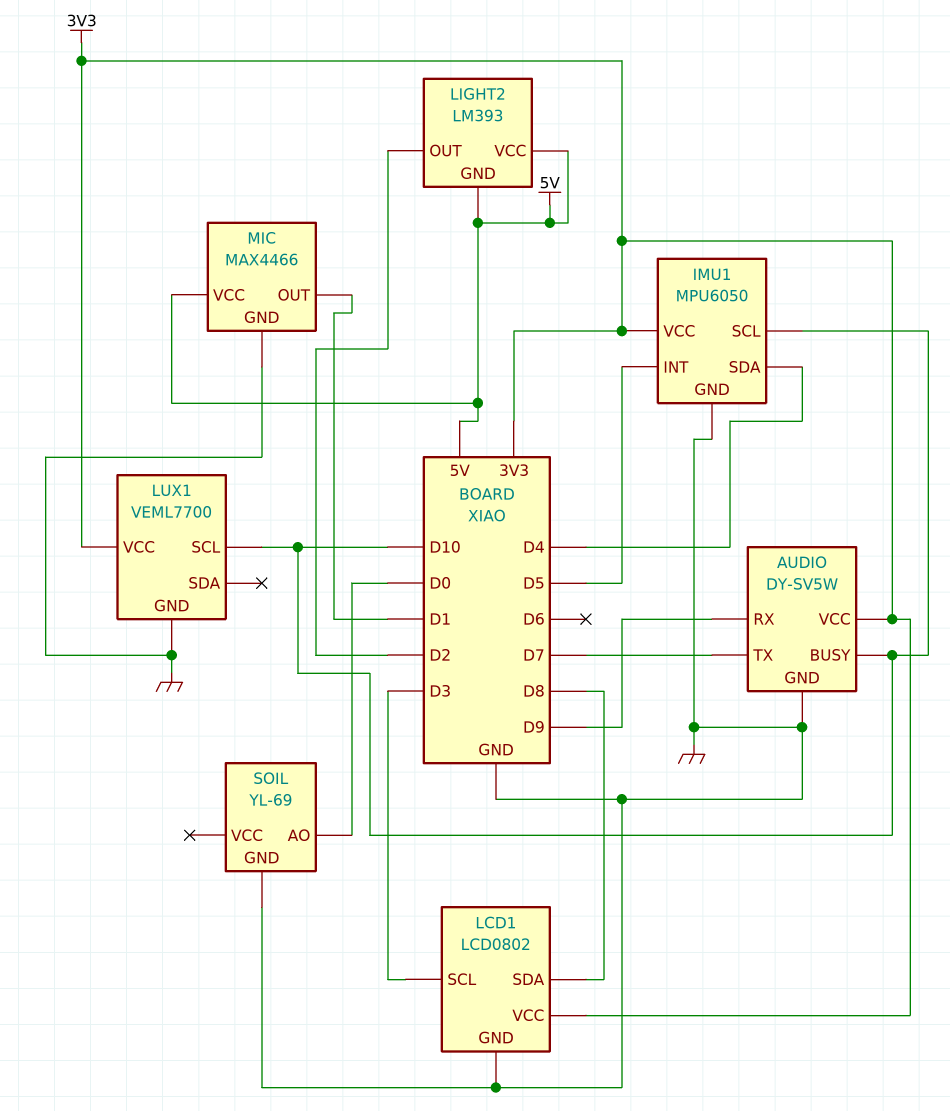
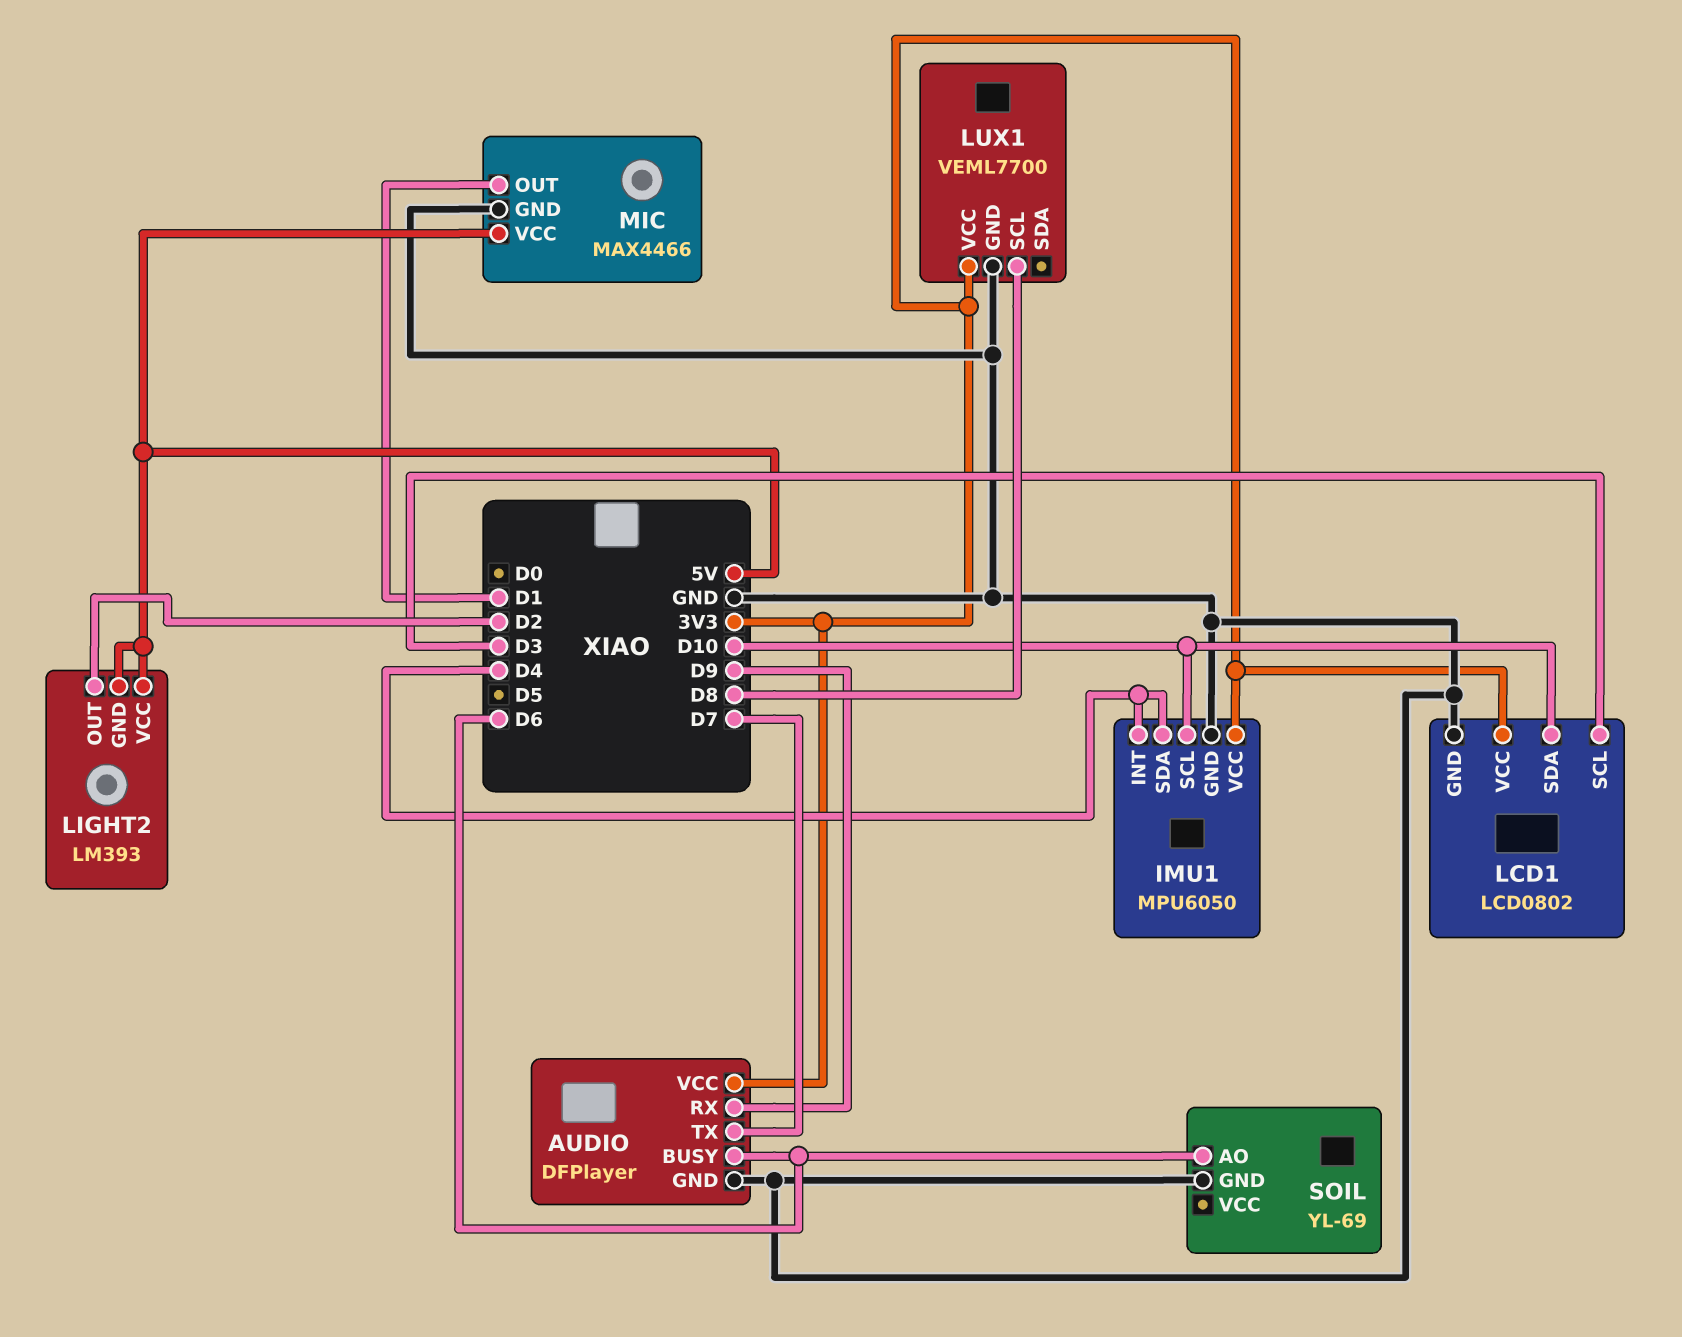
AUDIO: DY-SV5W -> DFPlayer
AUDIO pin BUSY: D10 -> D6
IMU1 pin INT: D5 -> D4
LCD1 pin SDA: D8 -> D10
LUX1 pin SCL: D10 -> D8
SOIL pin AO: D0 -> D6

